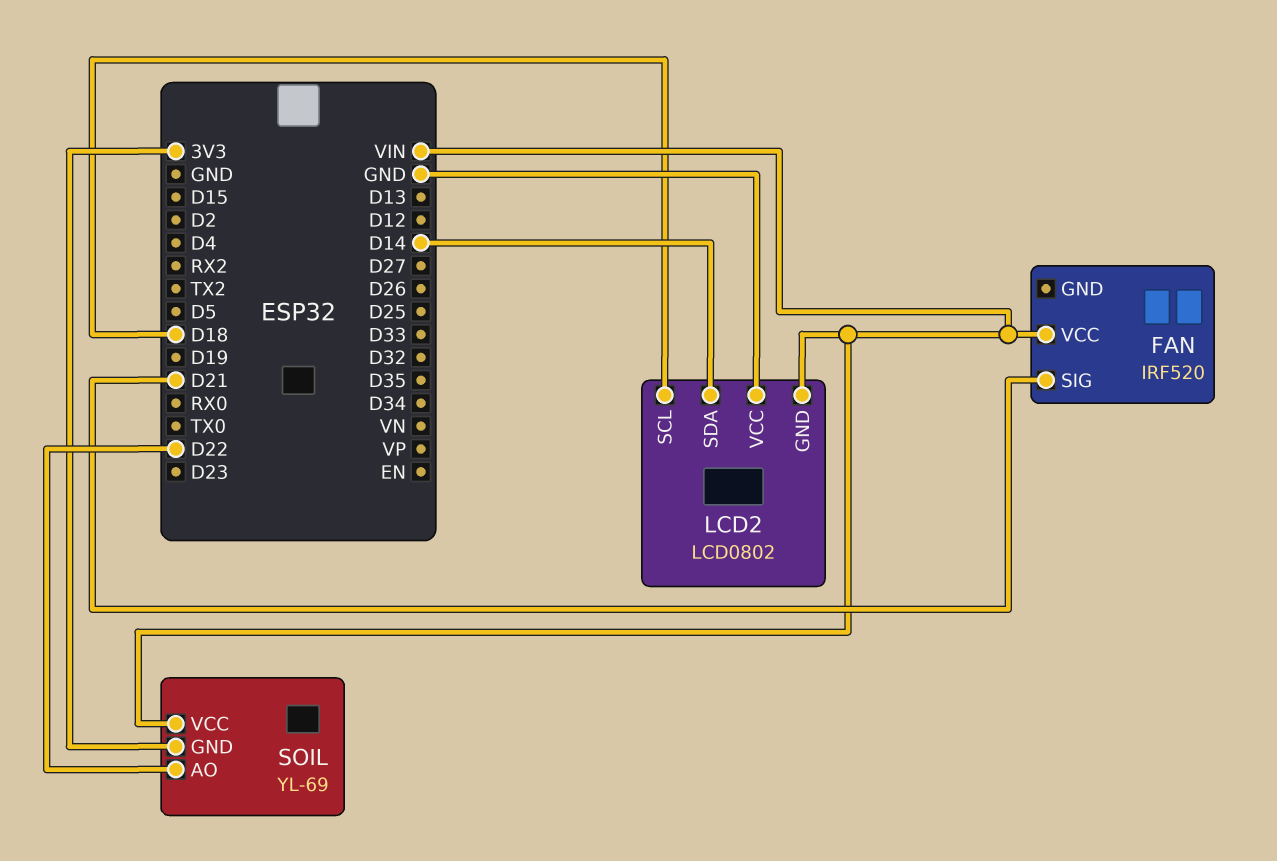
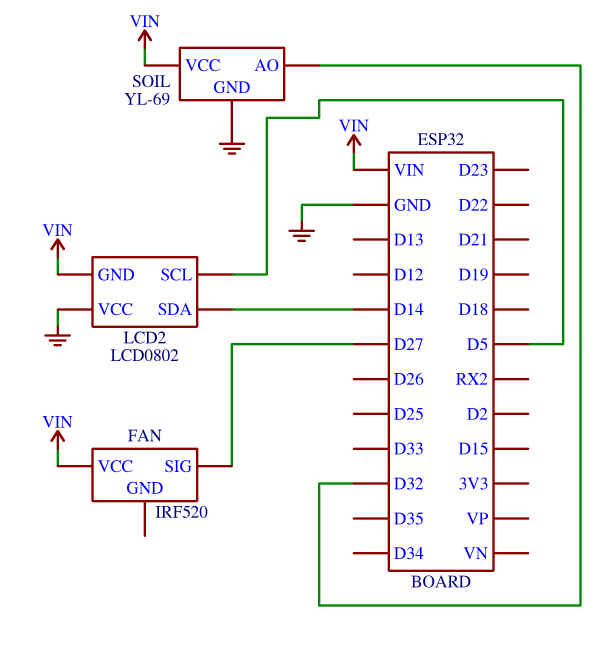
FAN pin SIG: D21 -> D27
LCD2 pin SCL: D18 -> D5
SOIL pin AO: D22 -> D32
SOIL pin GND: 3V3 -> GND

